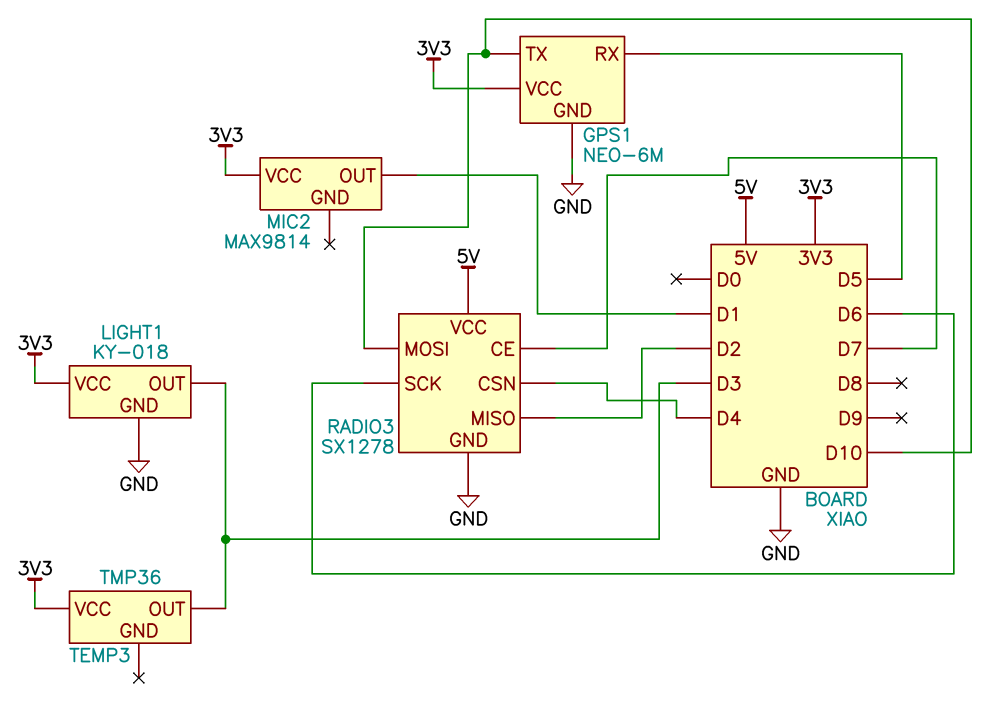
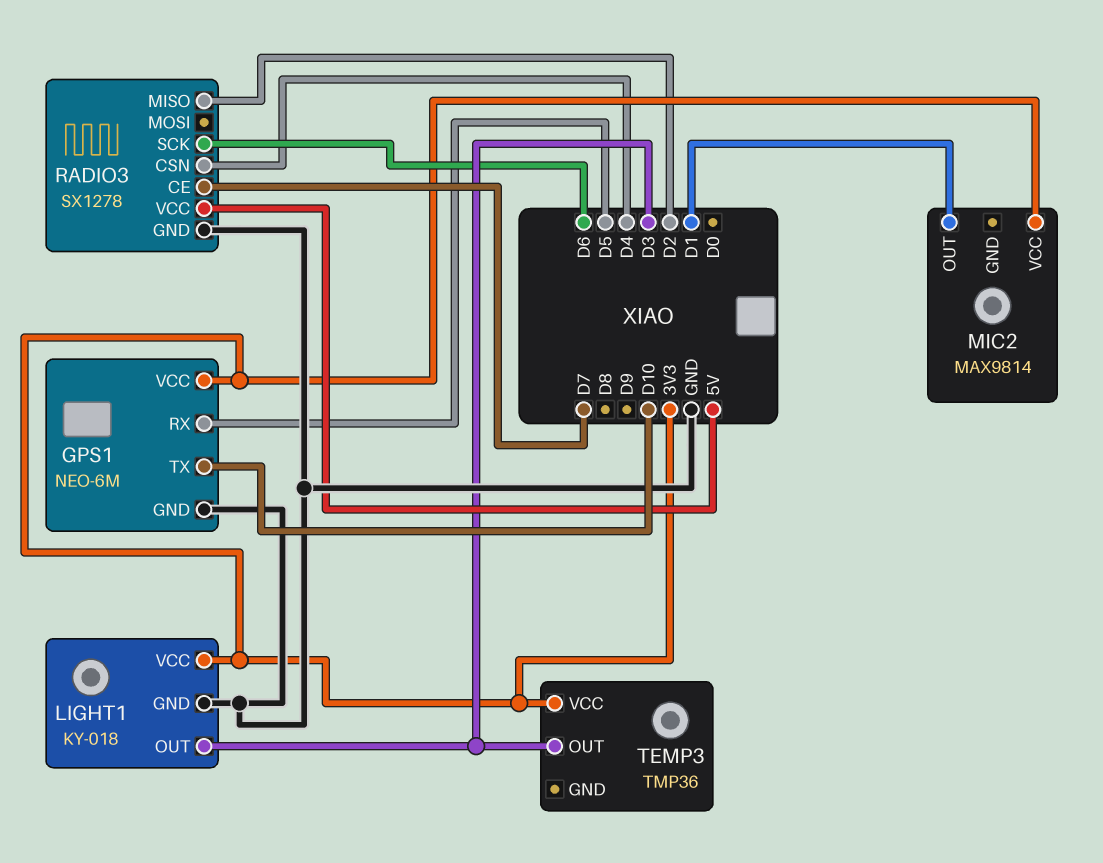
RADIO3 pin MOSI: D10 -> none

